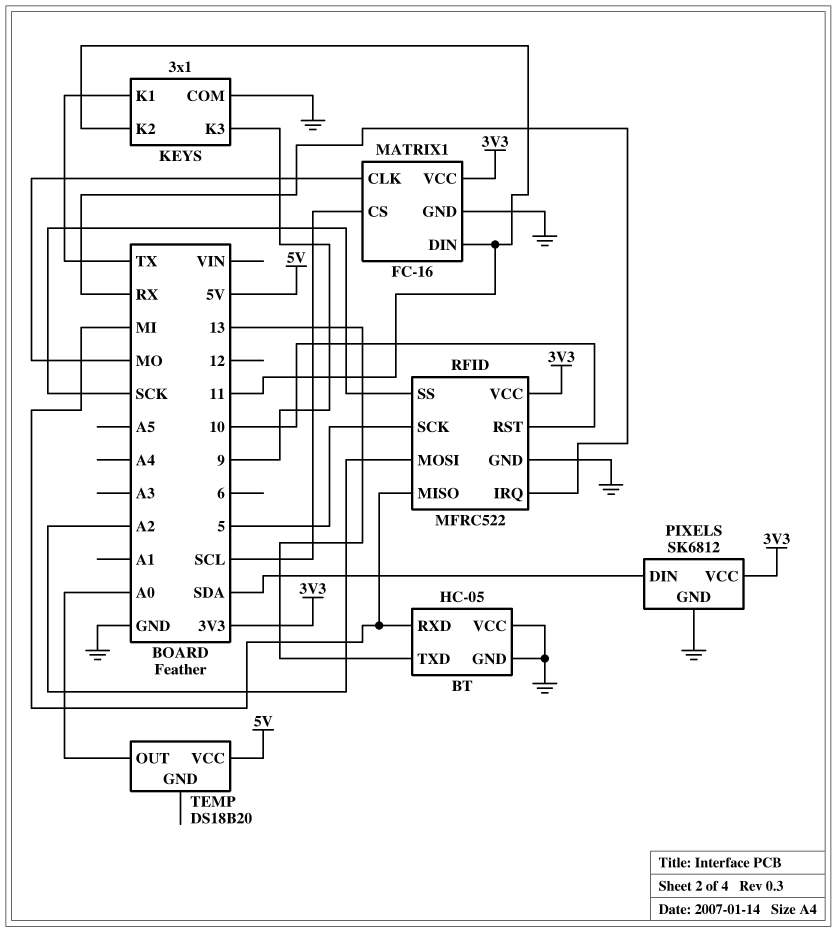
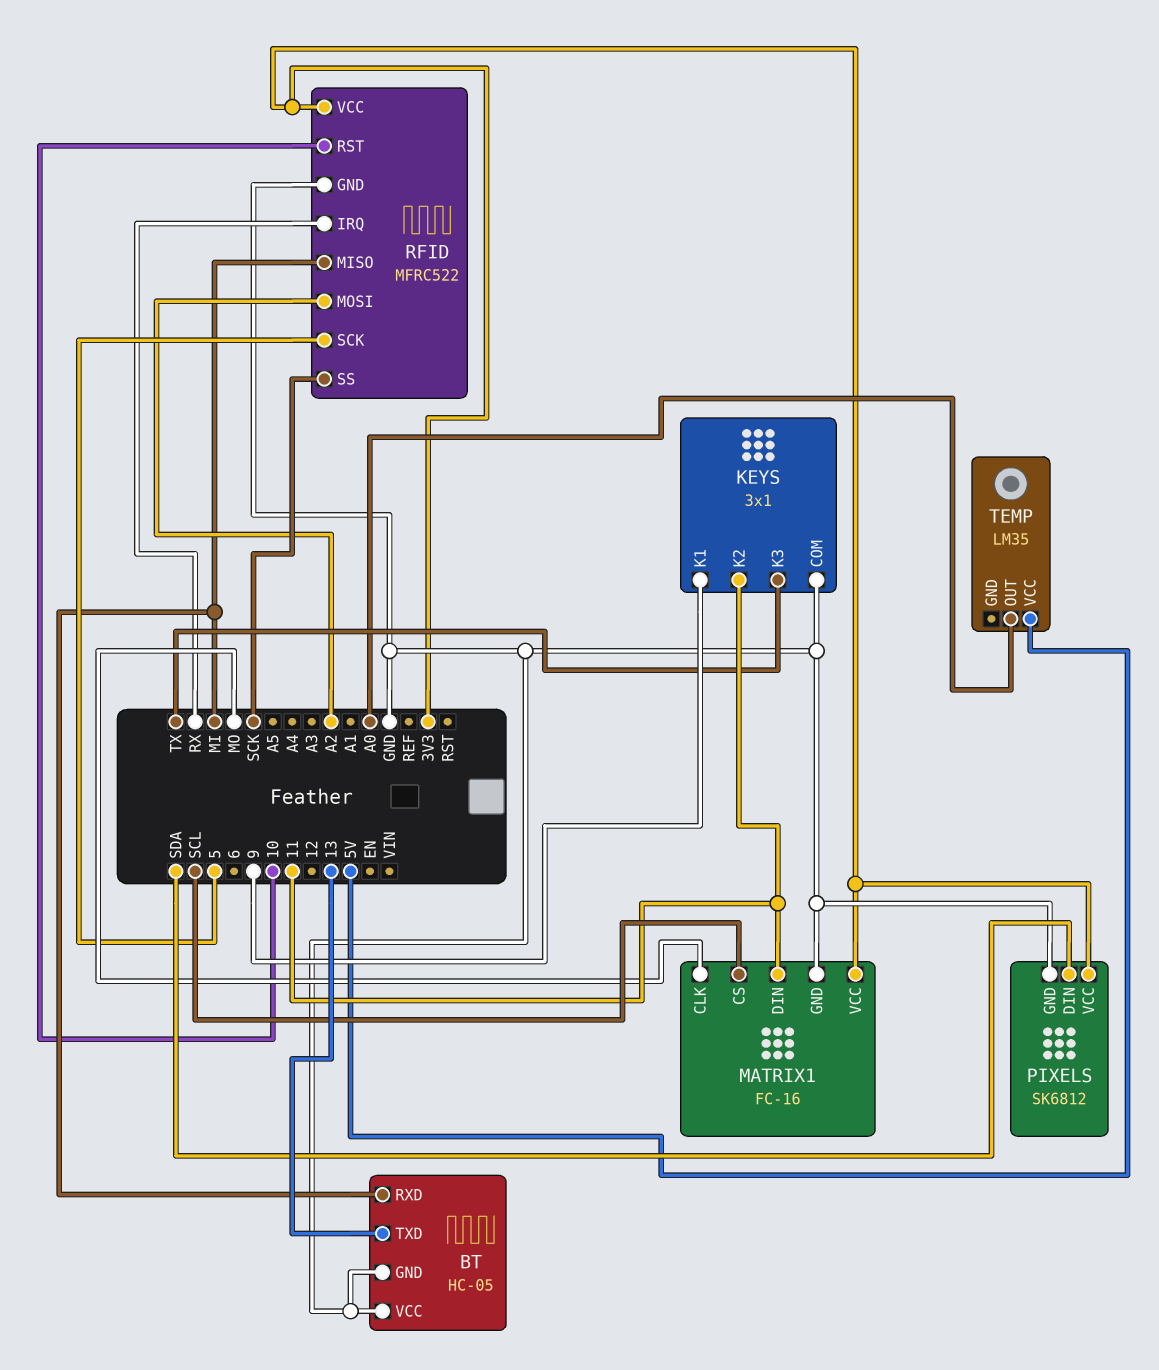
KEYS pin K1: TX -> 9
KEYS pin K3: 9 -> TX
TEMP: DS18B20 -> LM35

